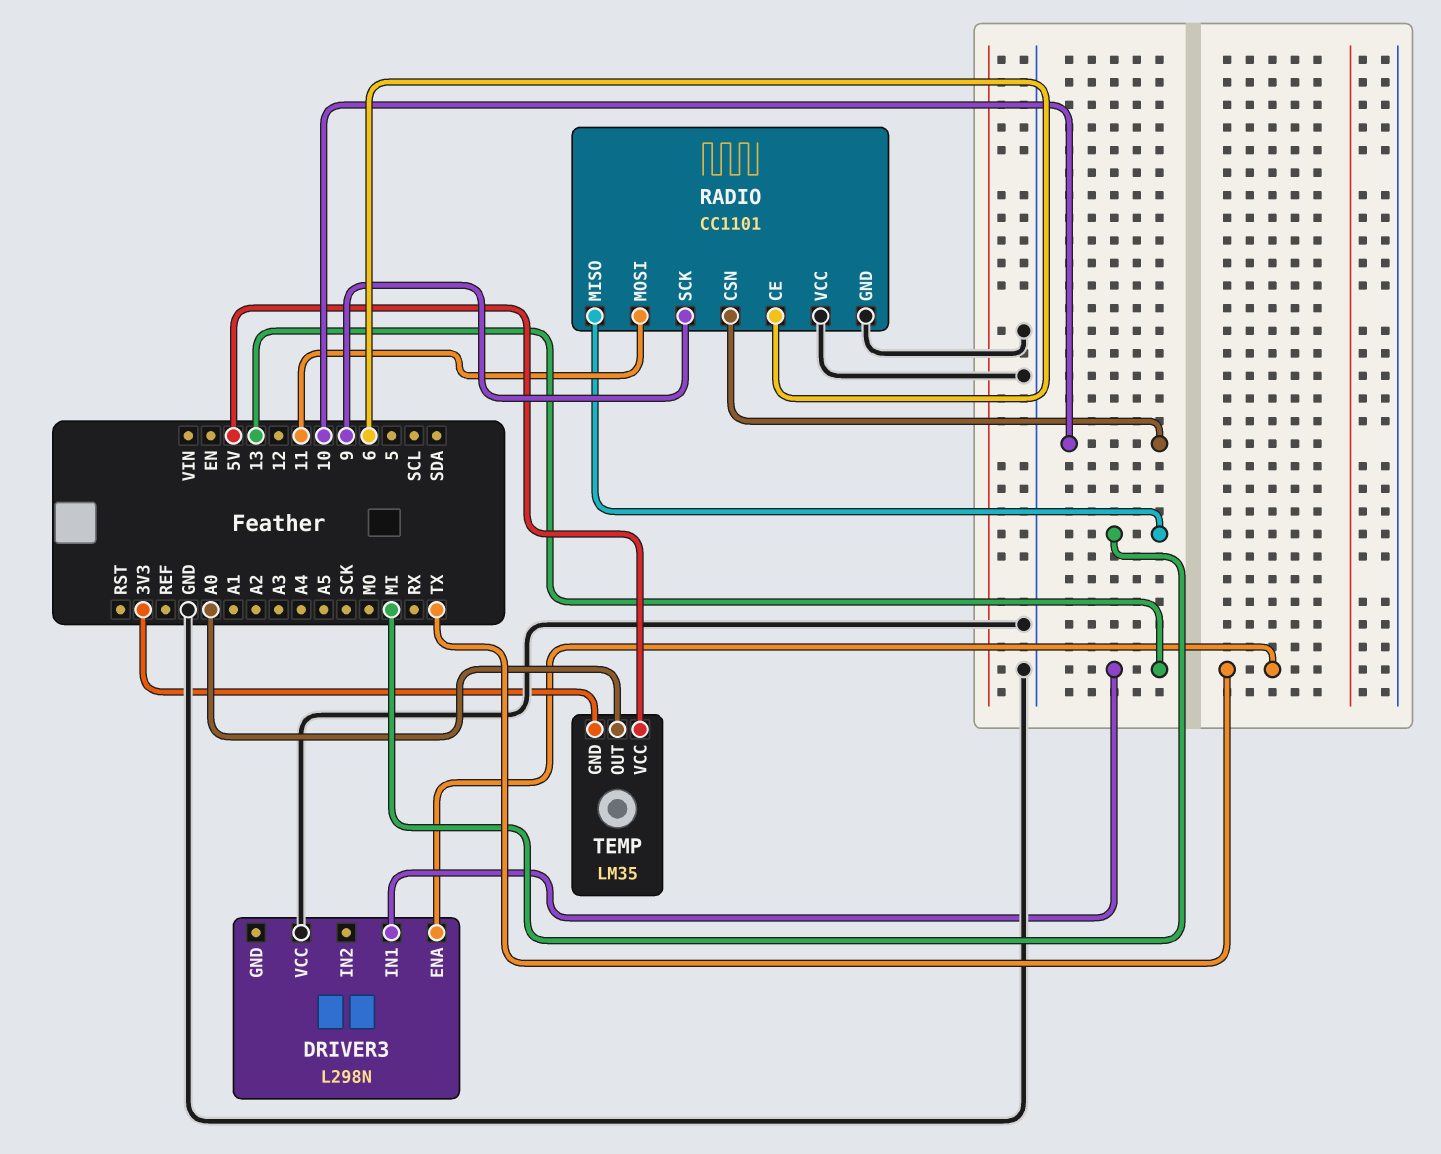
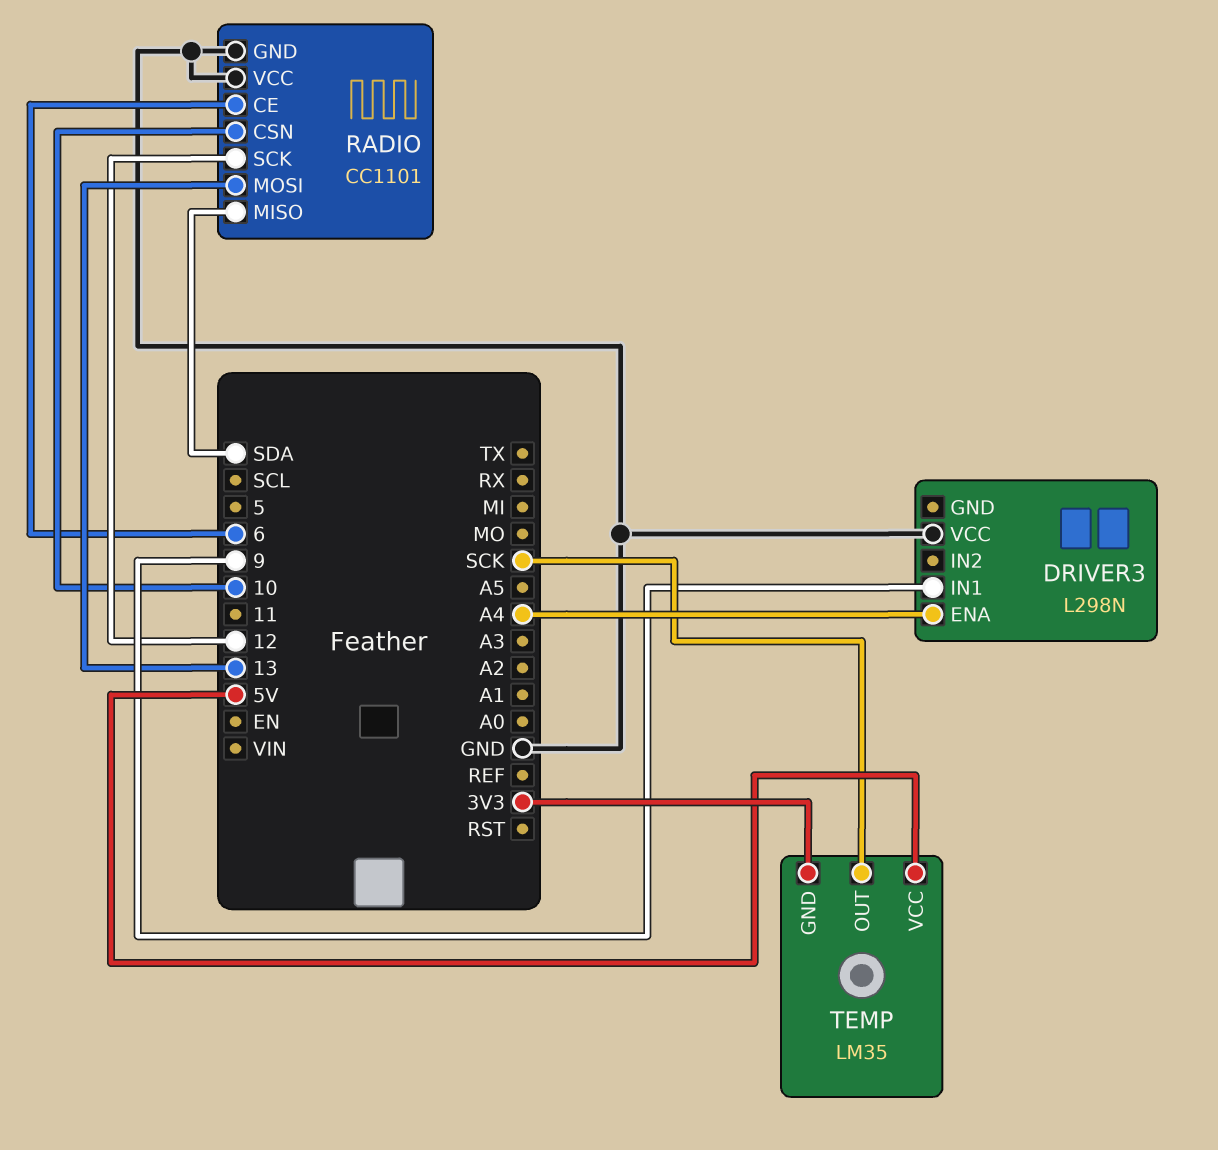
DRIVER3 pin ENA: TX -> A4
DRIVER3 pin IN1: 13 -> 9
RADIO pin MISO: MI -> SDA
RADIO pin MOSI: 11 -> 13
RADIO pin SCK: 9 -> 12
TEMP pin OUT: A0 -> SCK

